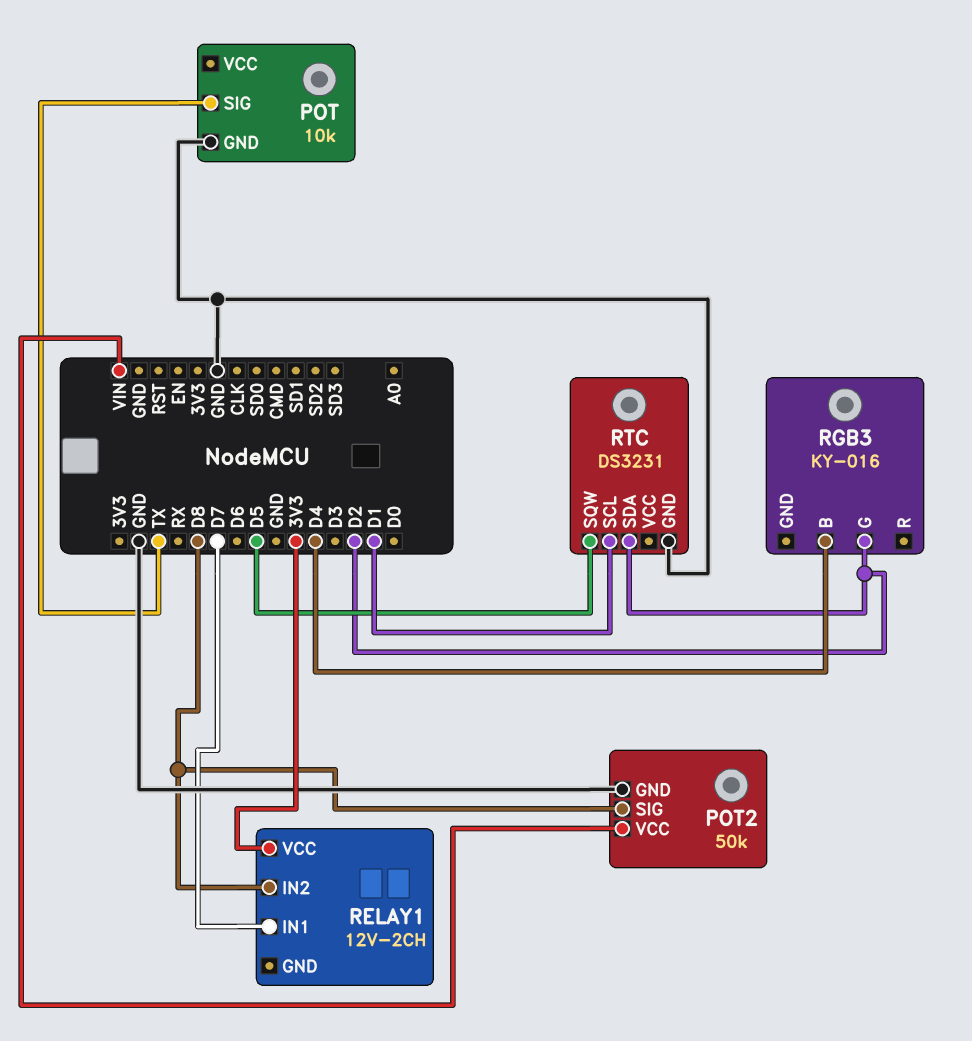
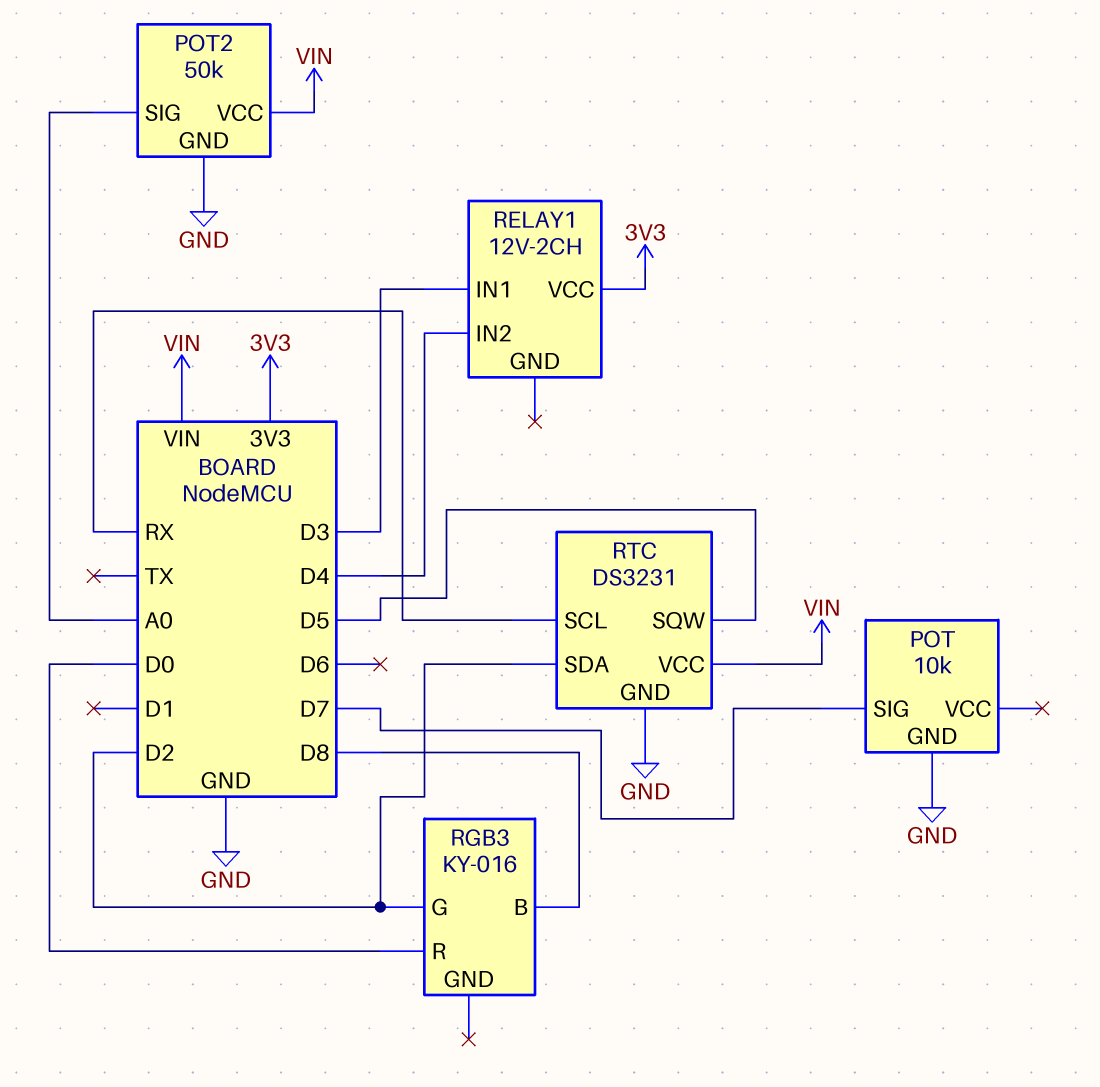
POT pin SIG: TX -> D7
POT2 pin SIG: D8 -> A0
RELAY1 pin IN1: D7 -> D3
RELAY1 pin IN2: D8 -> D4
RGB3 pin B: D4 -> D8
RGB3 pin R: none -> D0
RTC pin SCL: D1 -> RX
RTC pin VCC: none -> VIN

